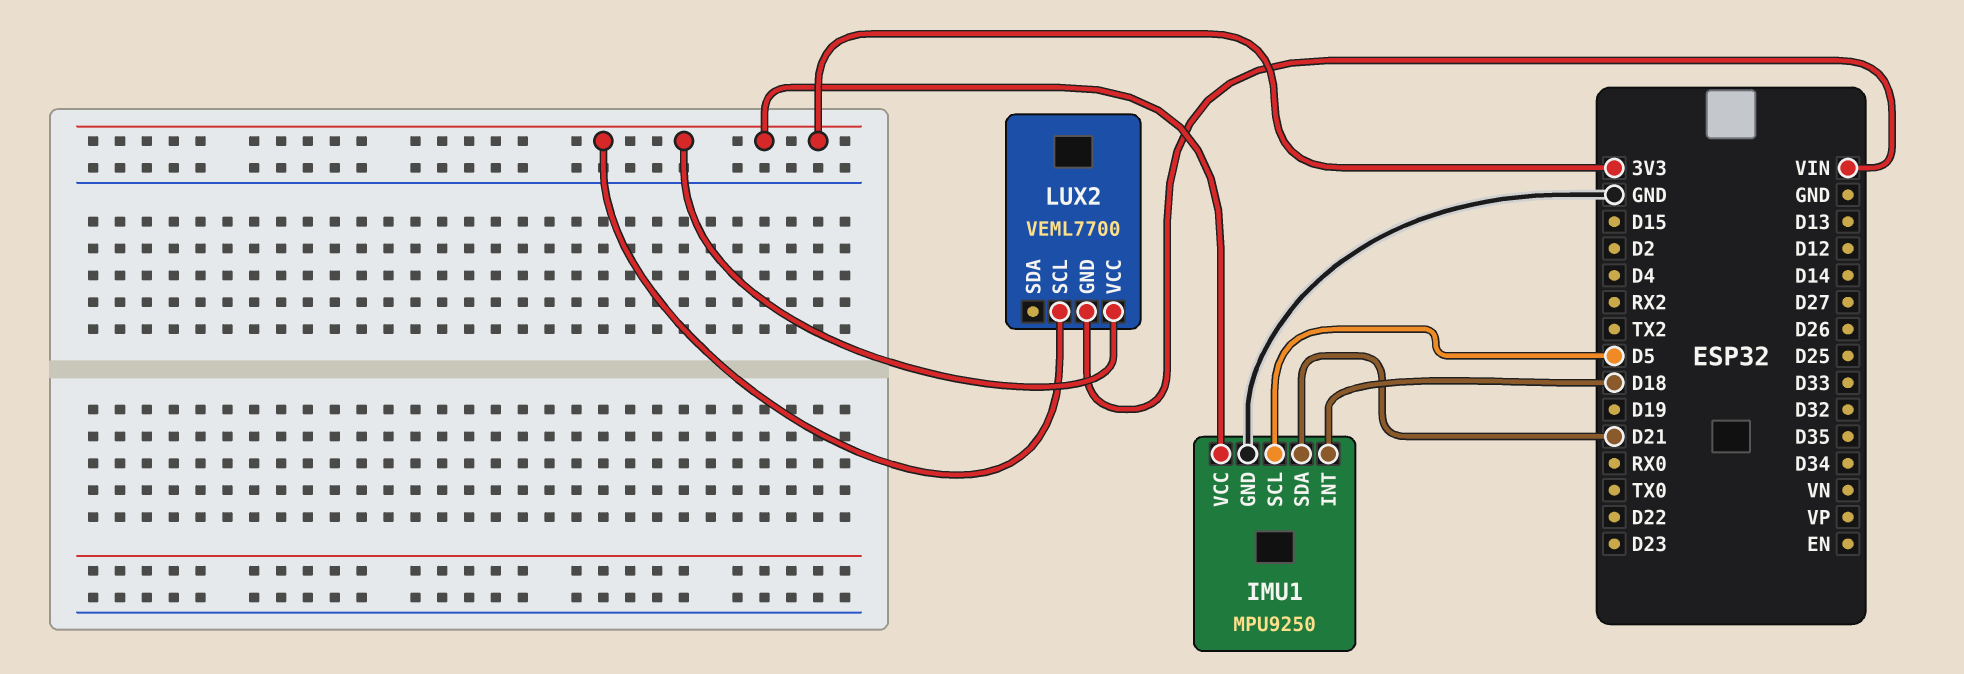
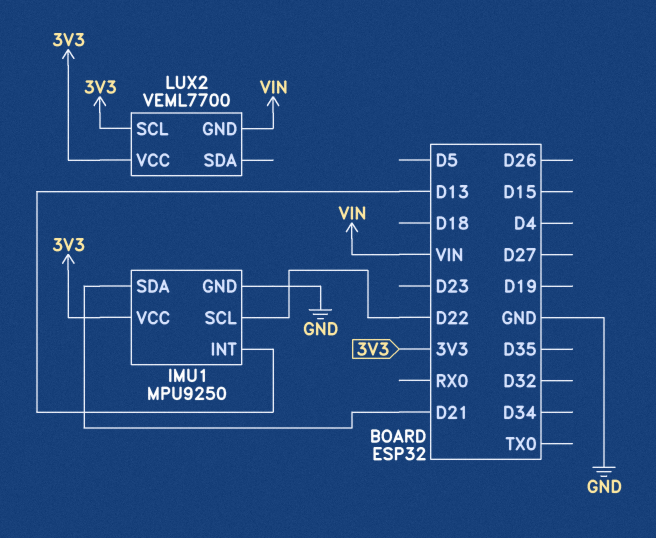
IMU1 pin INT: D18 -> D13
IMU1 pin SCL: D5 -> D22

